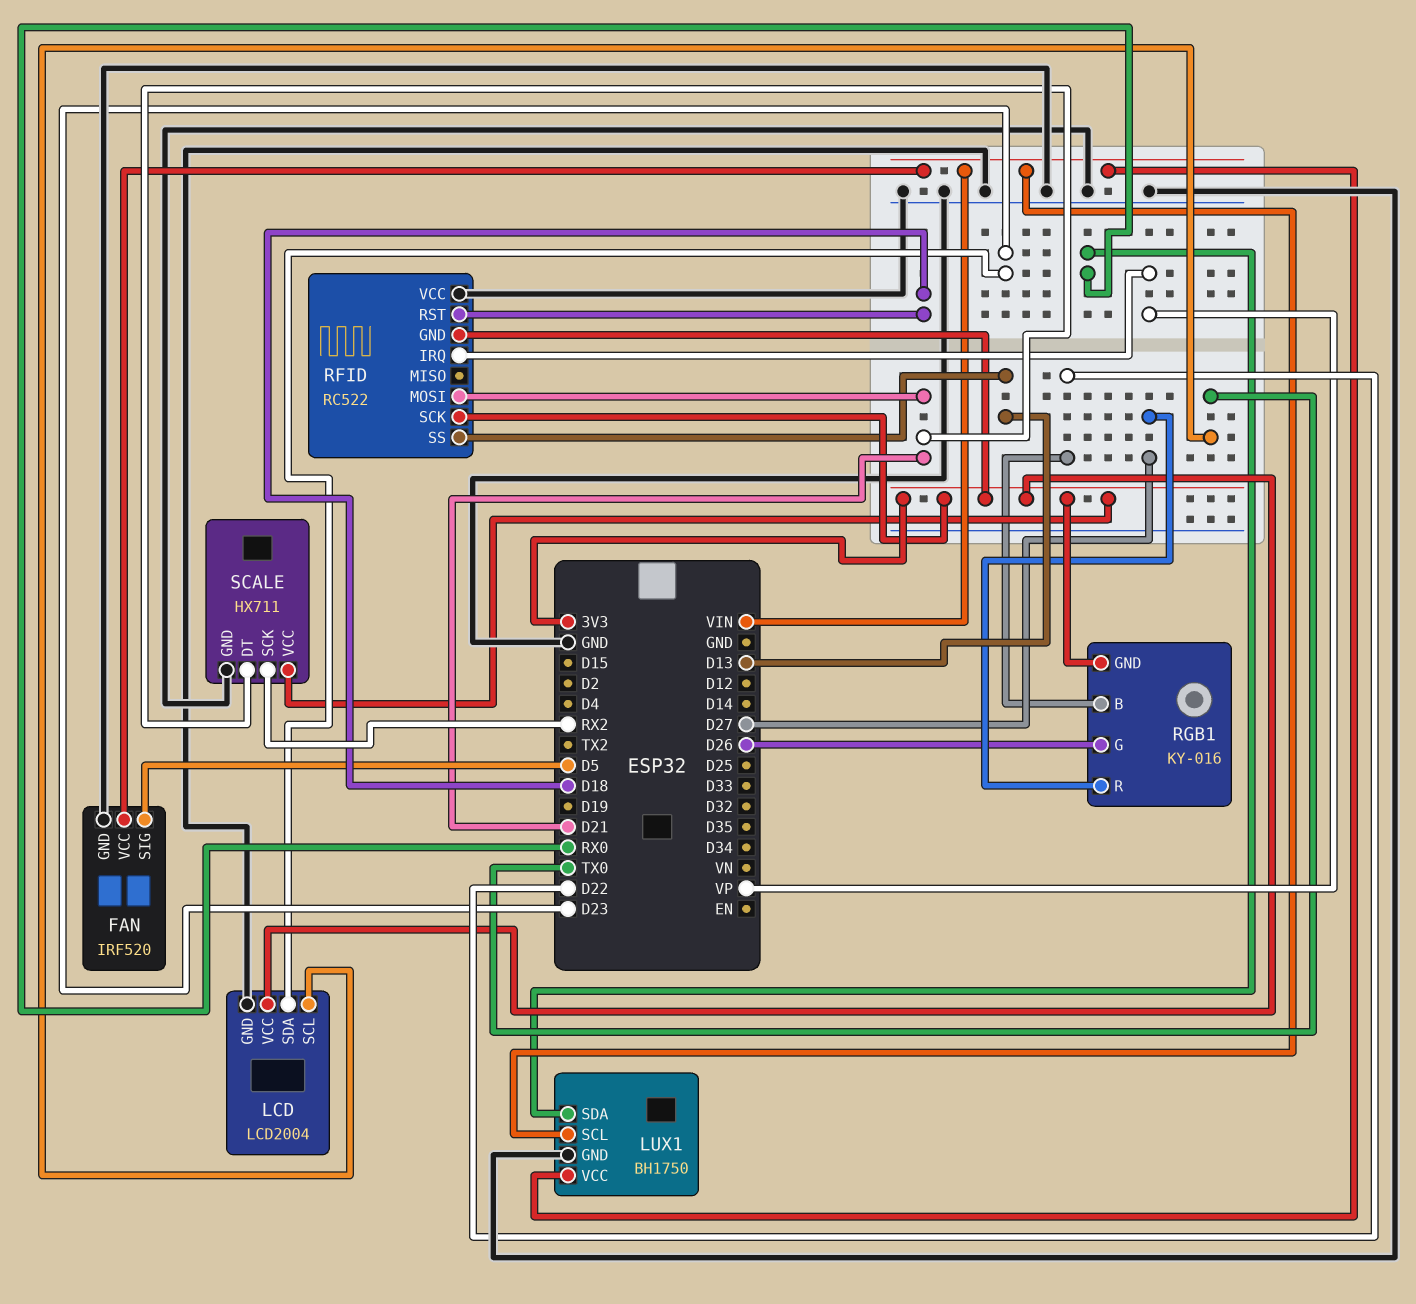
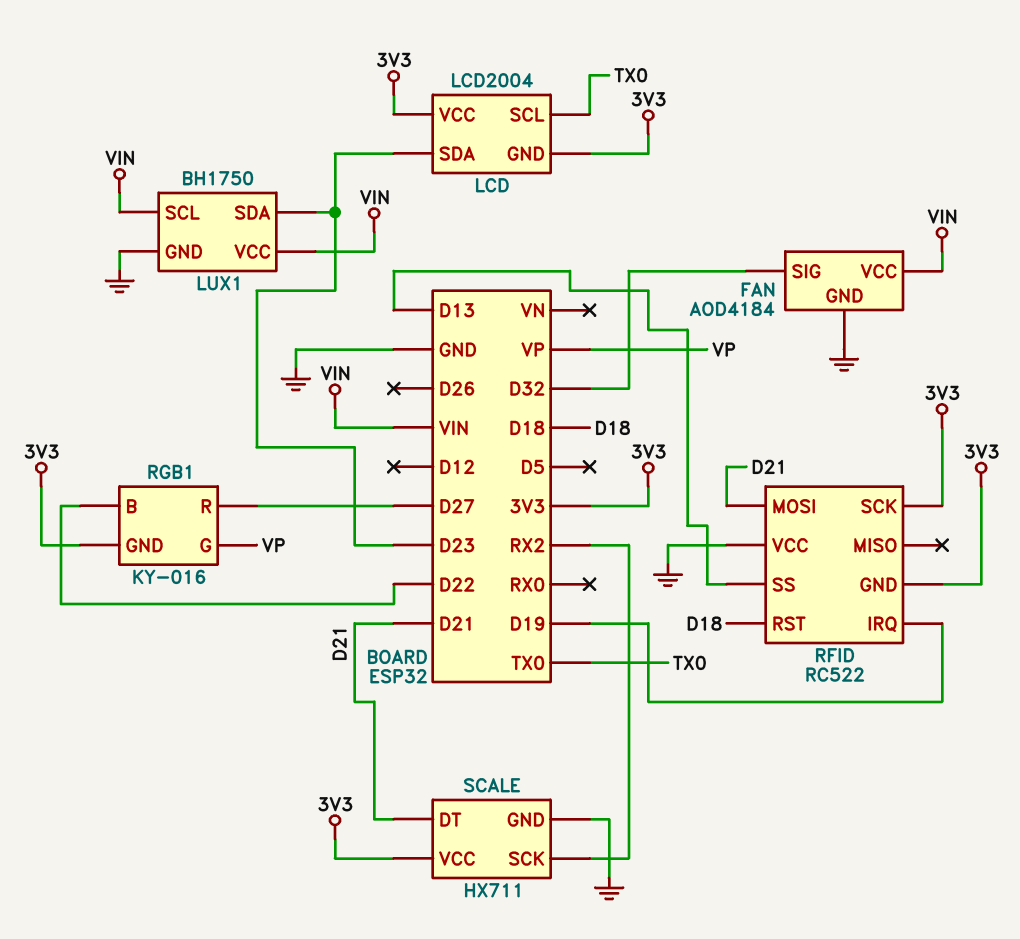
FAN: IRF520 -> AOD4184
FAN pin SIG: D5 -> D32
LCD pin GND: GND -> 3V3
LUX1 pin SDA: RX0 -> D23
RFID pin IRQ: VP -> D19
RGB1 pin G: D26 -> VP

